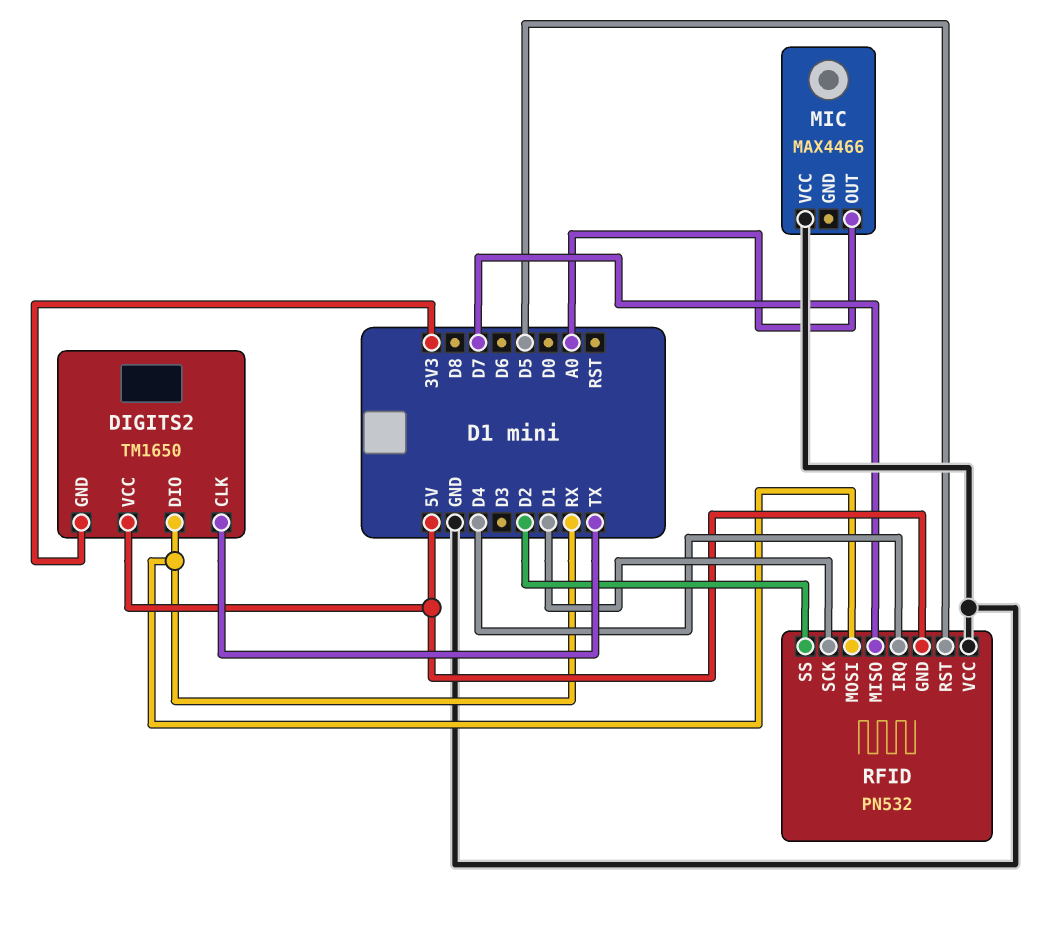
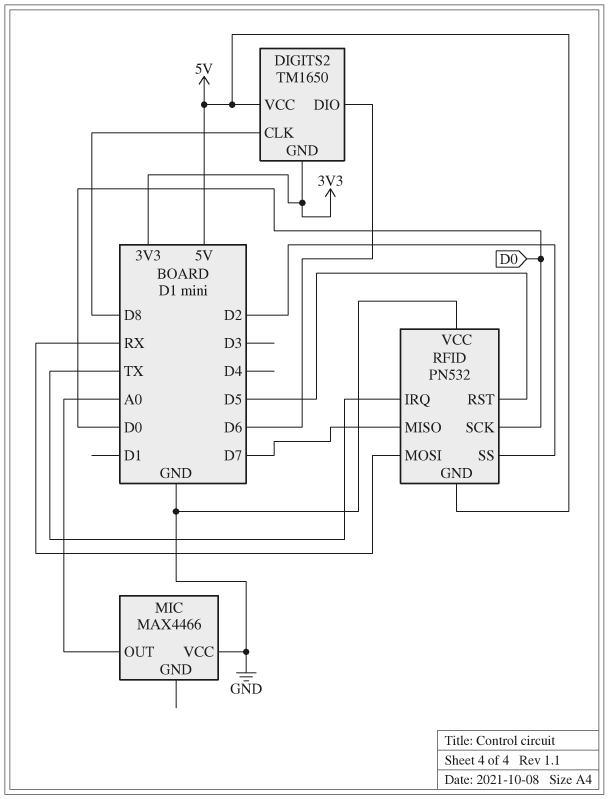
DIGITS2 pin CLK: TX -> D8
DIGITS2 pin DIO: RX -> D6
RFID pin IRQ: D4 -> TX
RFID pin SCK: D1 -> D0

